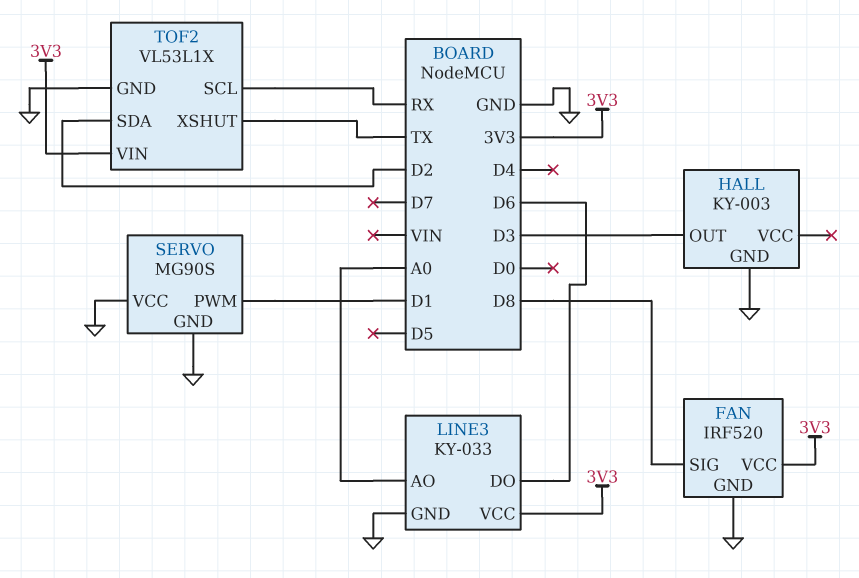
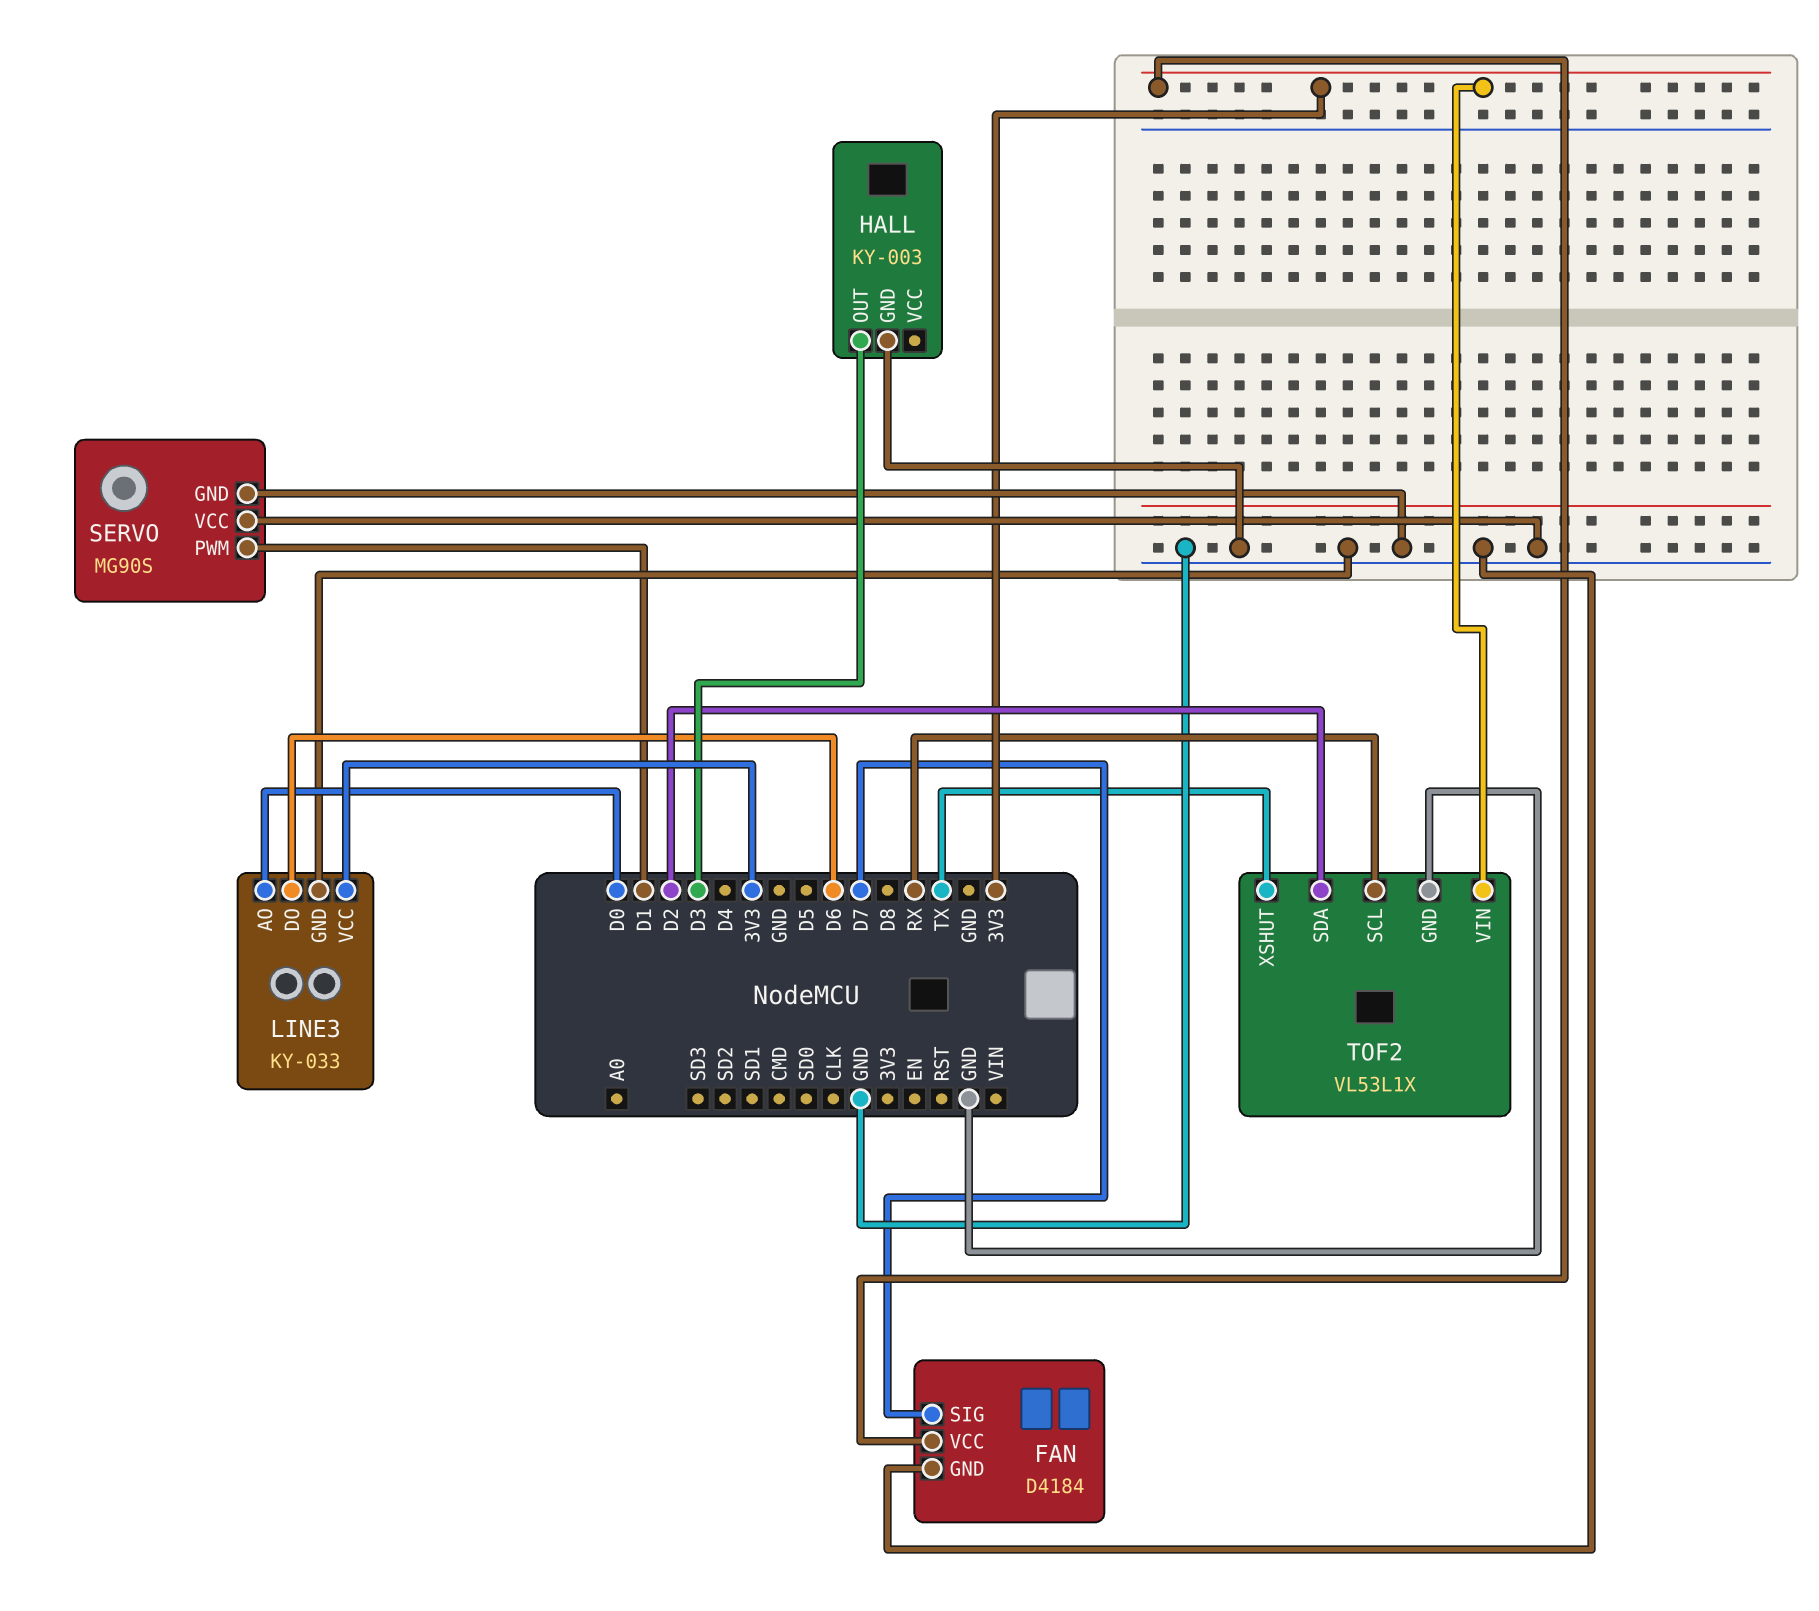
FAN: IRF520 -> D4184
FAN pin SIG: D8 -> D7
LINE3 pin AO: A0 -> D0

